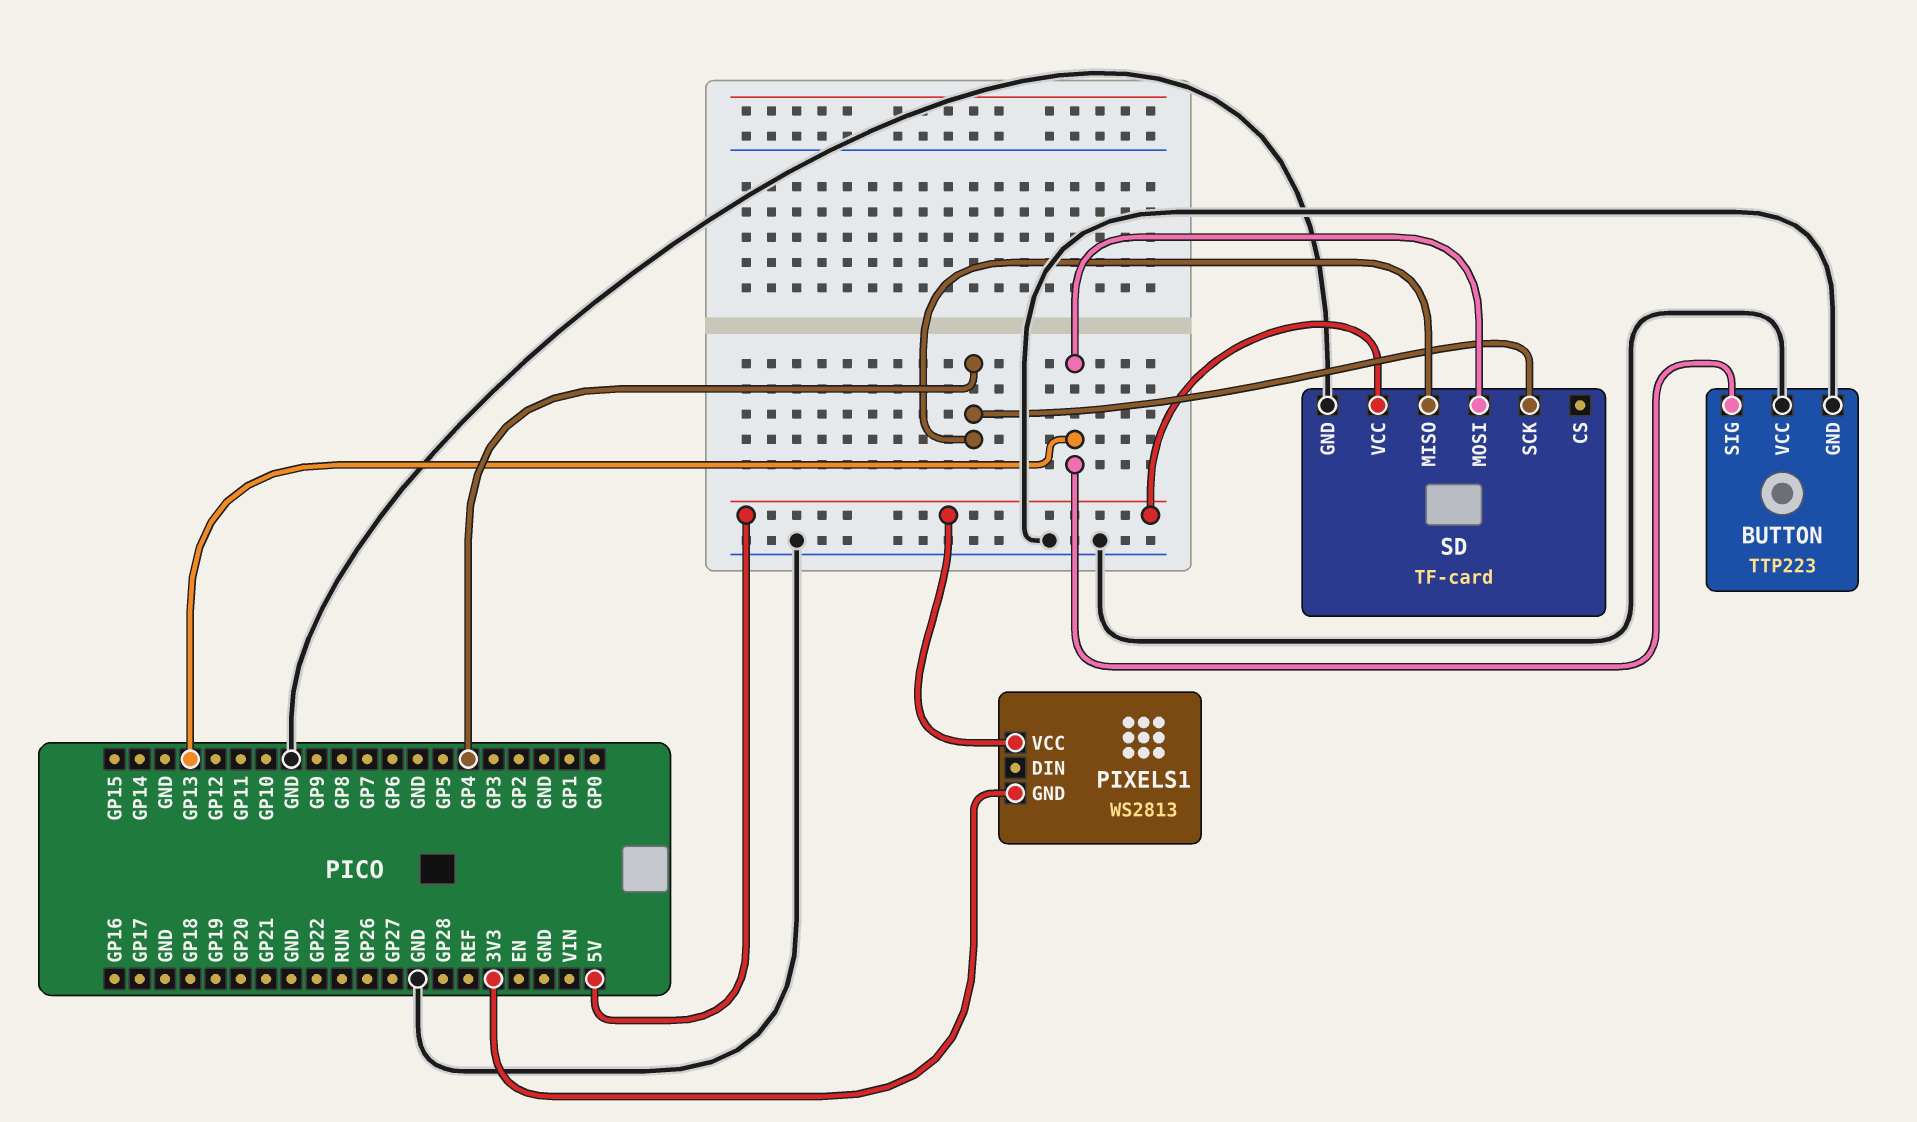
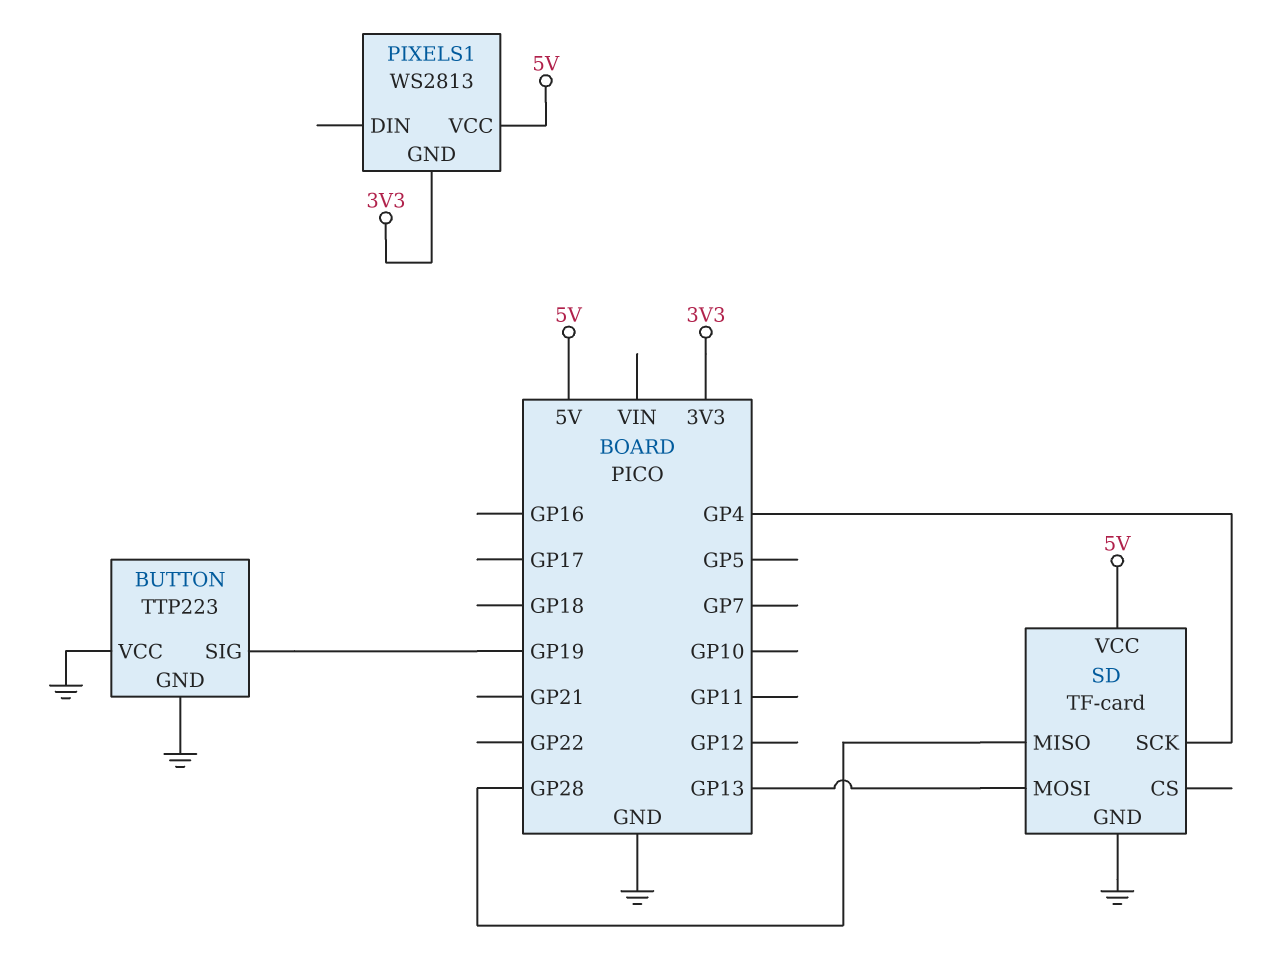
BUTTON pin SIG: GP13 -> GP19
SD pin MISO: GP4 -> GP28

